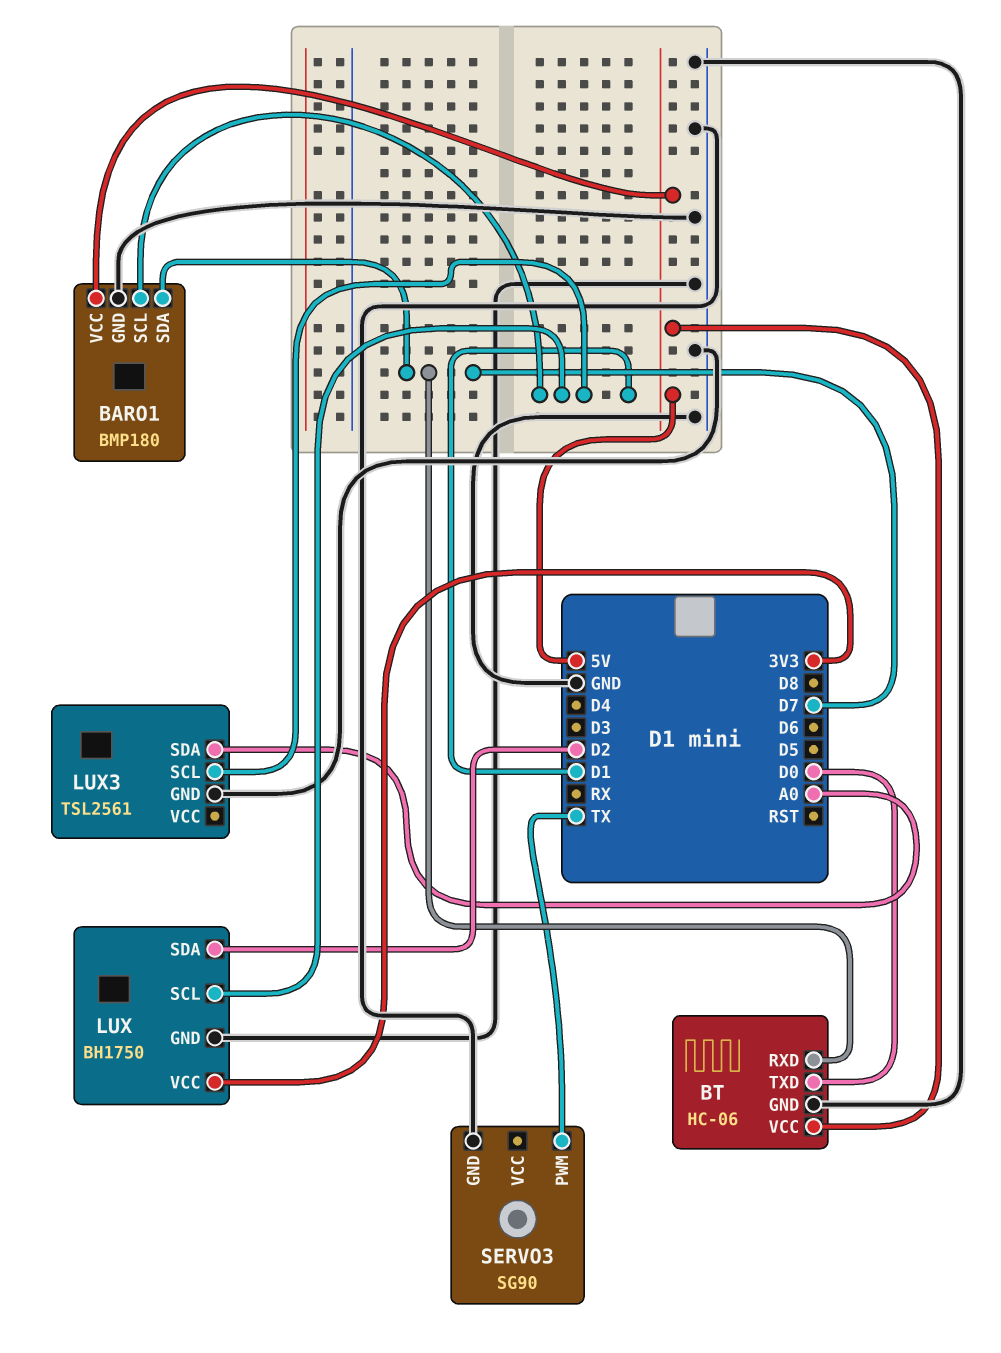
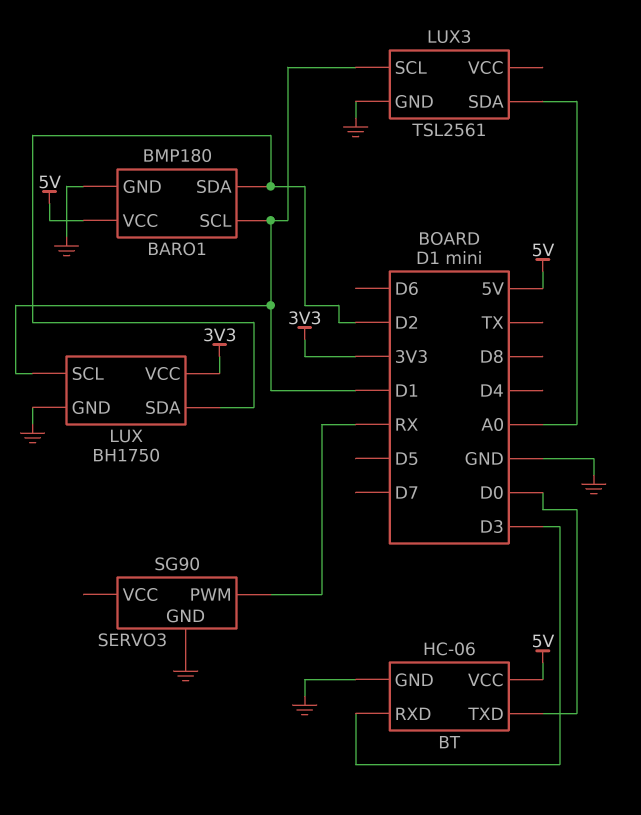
BARO1 pin SDA: D7 -> D2
BT pin RXD: D7 -> D3
SERVO3 pin PWM: TX -> RX

